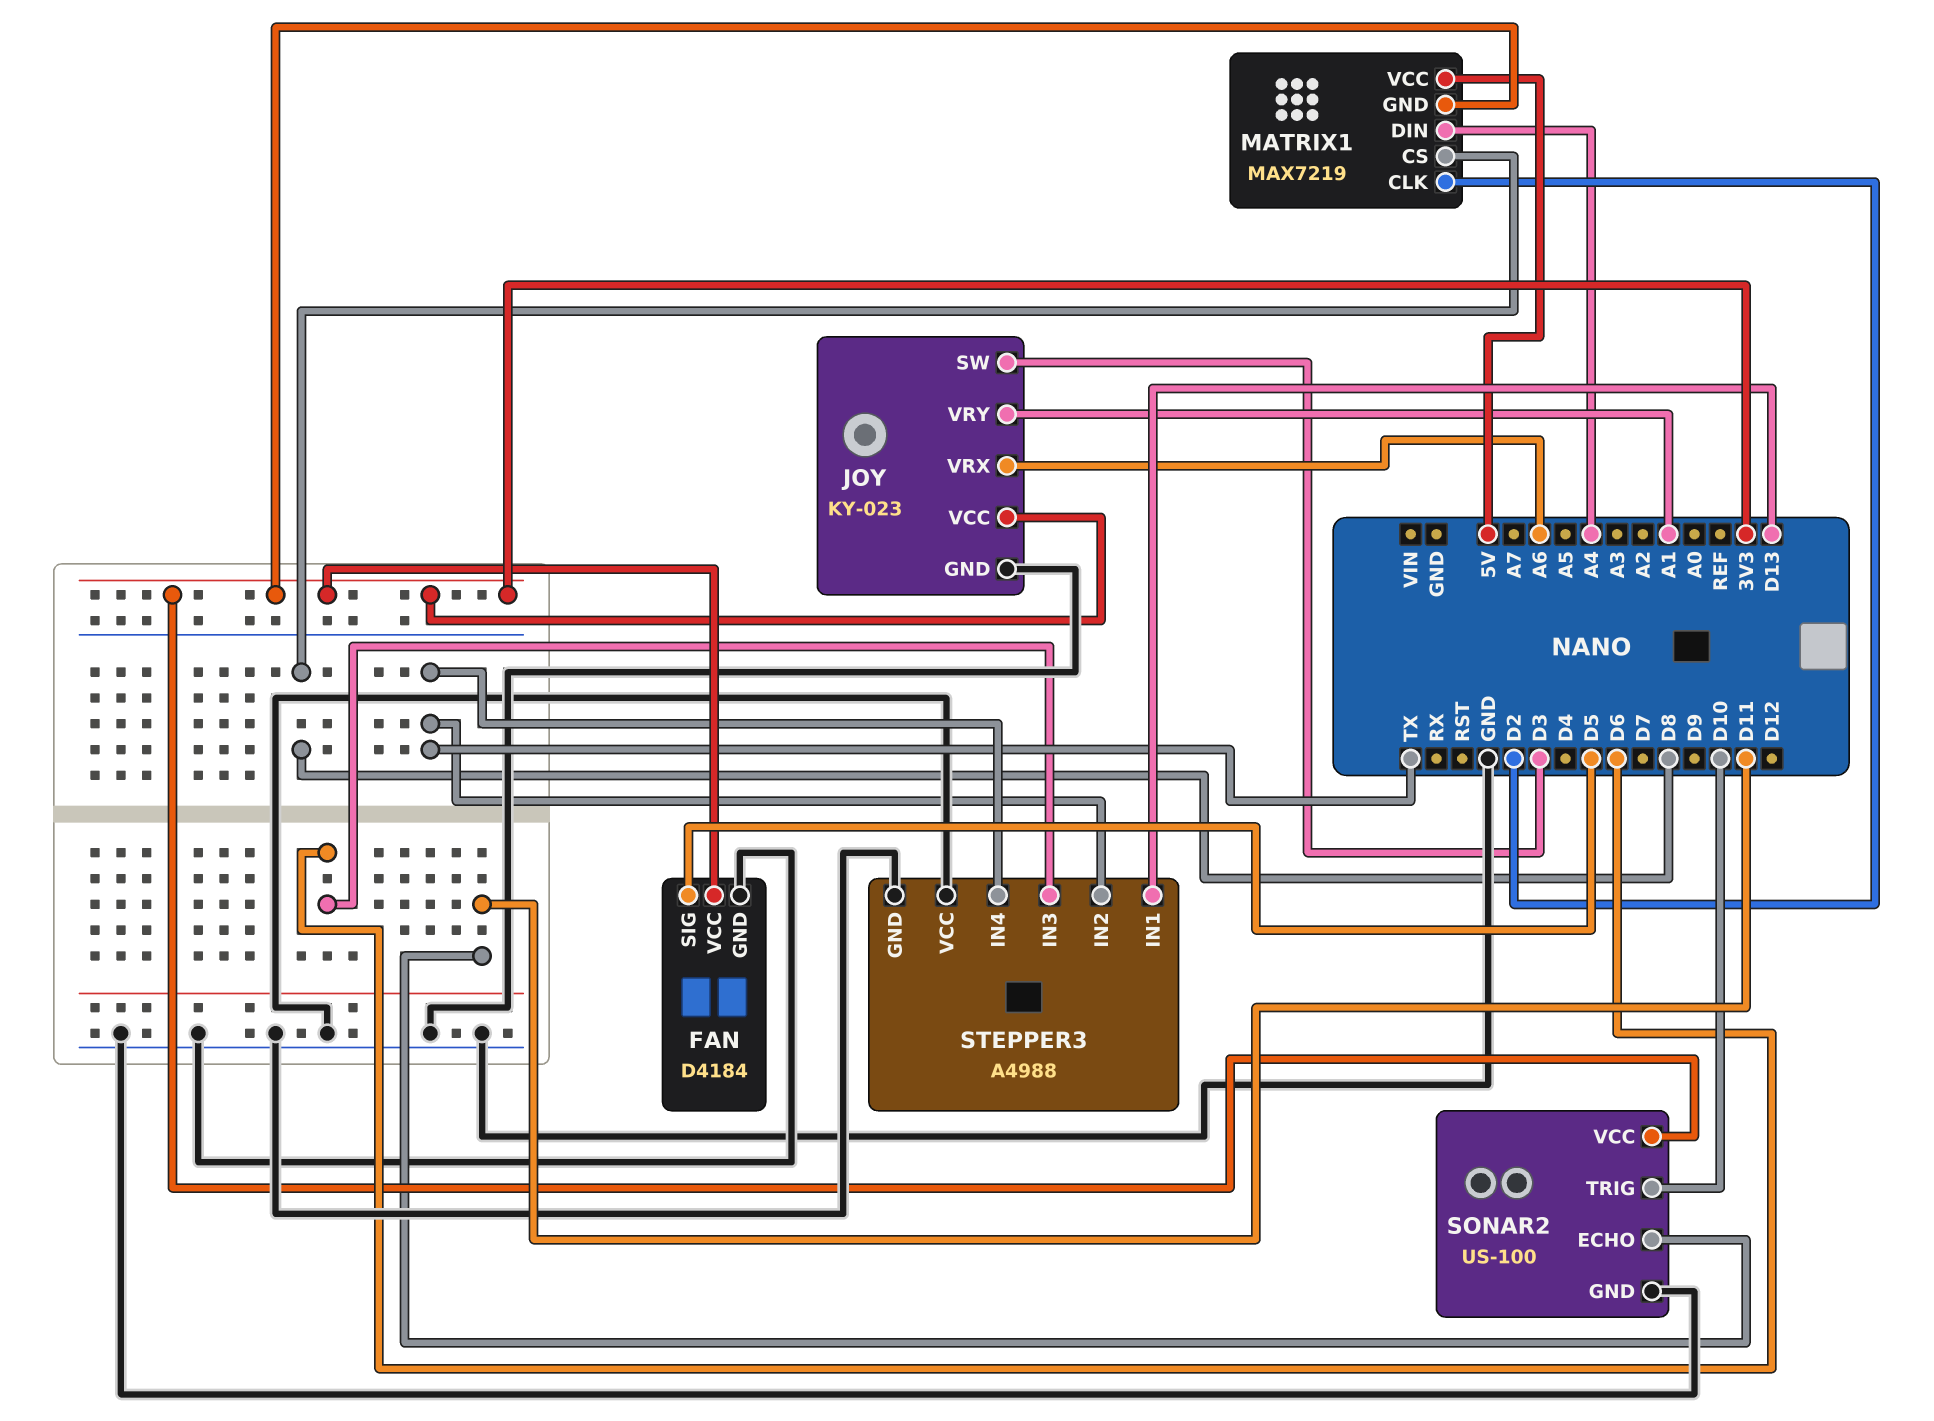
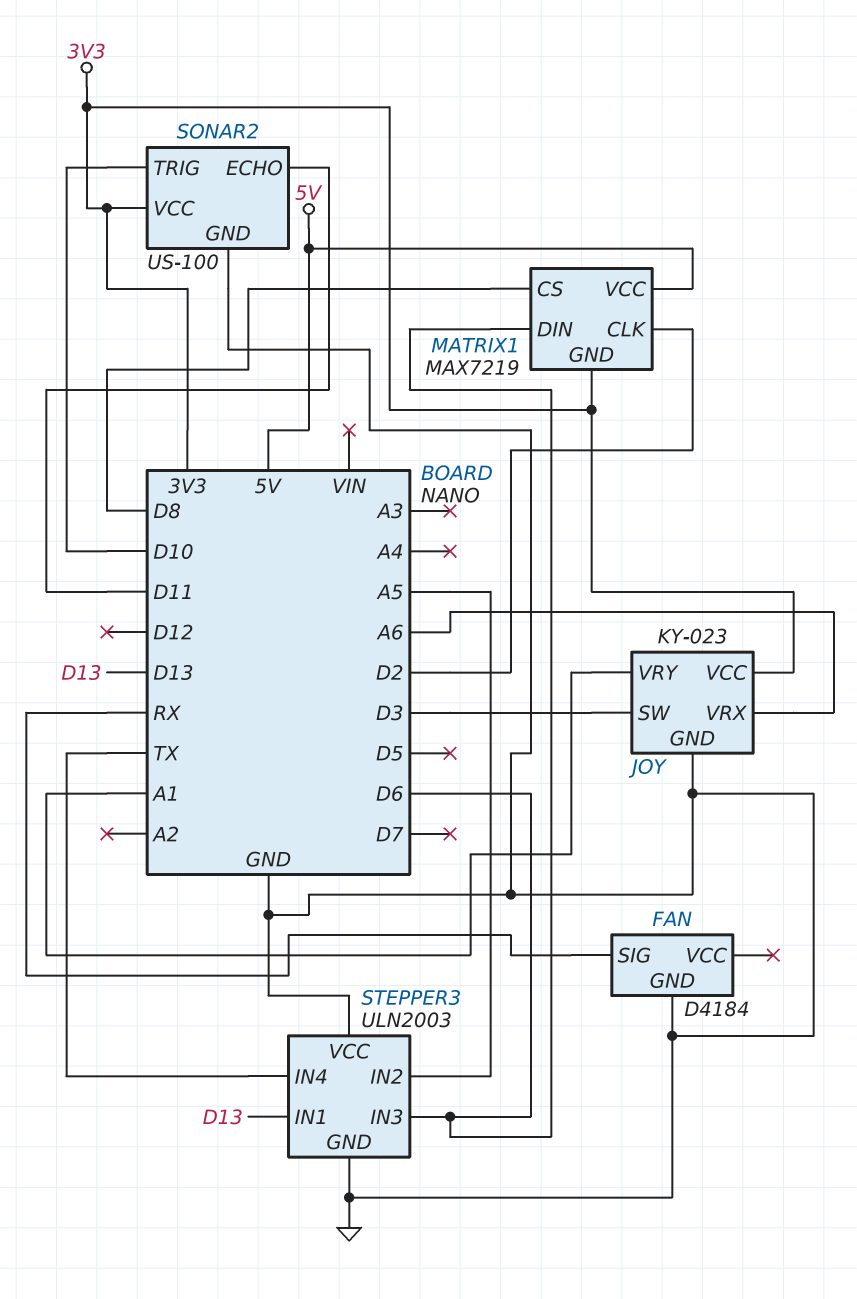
FAN pin SIG: D5 -> RX
FAN pin VCC: 3V3 -> none
MATRIX1 pin DIN: A4 -> D6
STEPPER3: A4988 -> ULN2003
STEPPER3 pin IN2: TX -> A5

